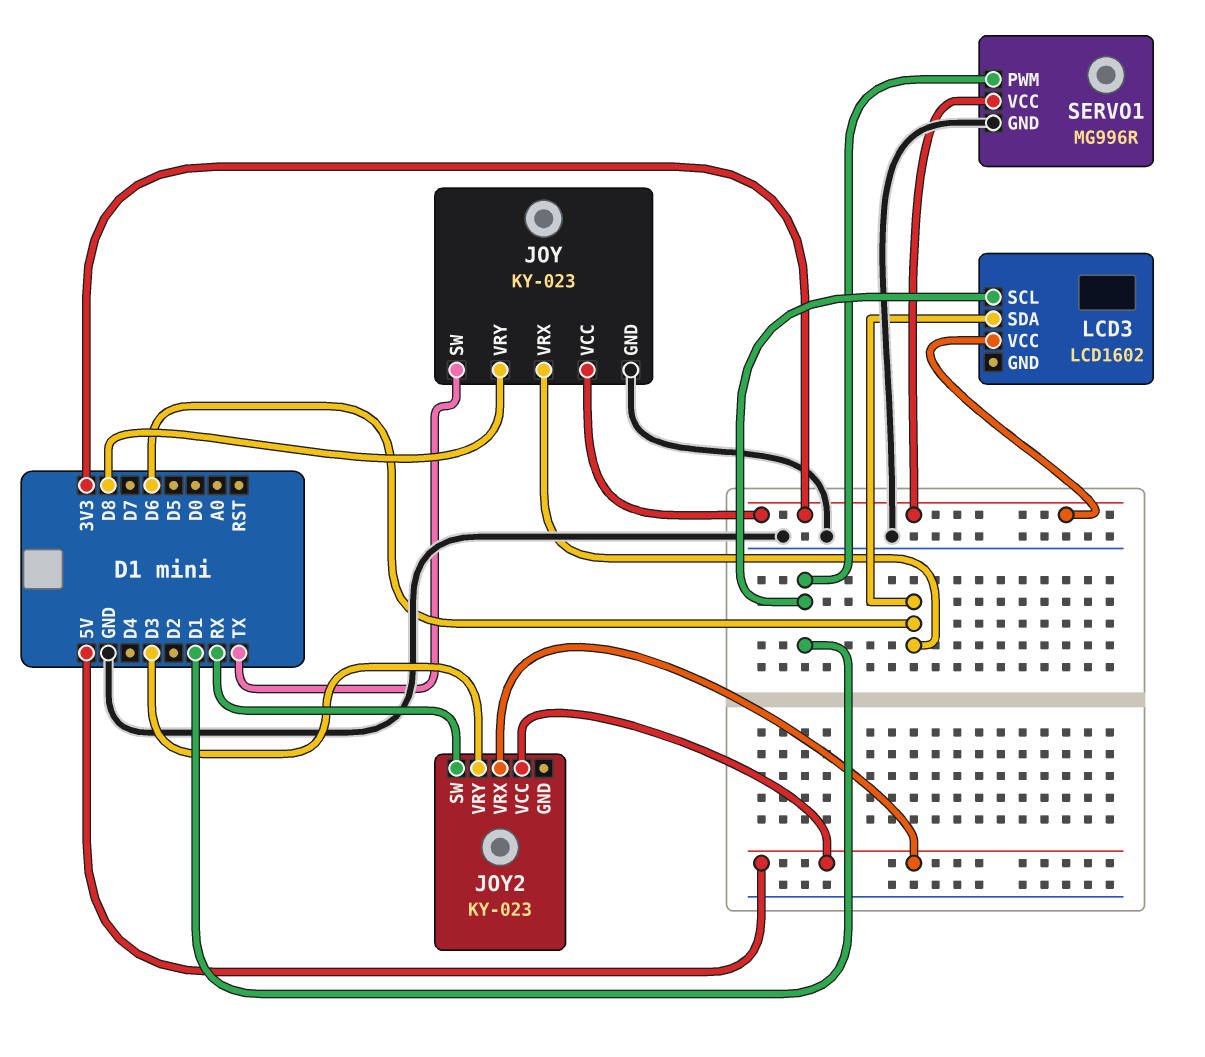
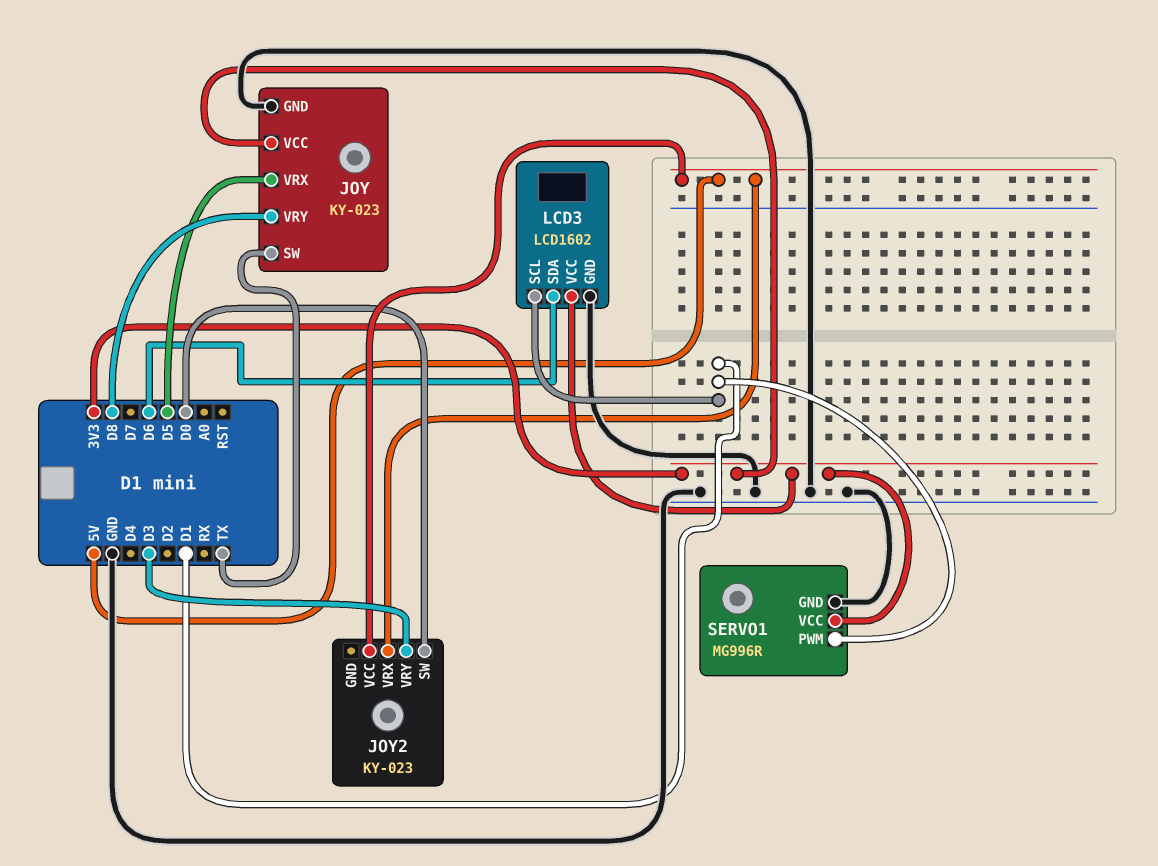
JOY pin VRX: D6 -> D5
JOY2 pin SW: RX -> D0
LCD3 pin GND: none -> GND

